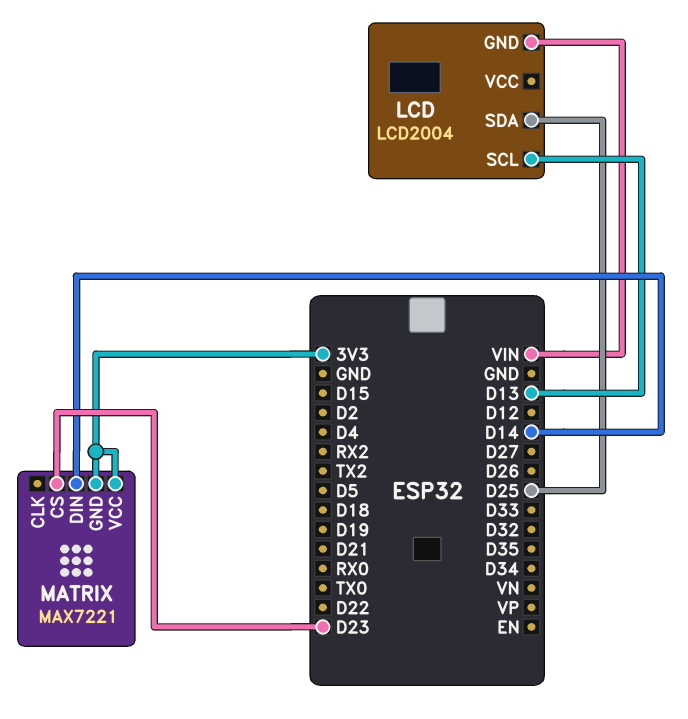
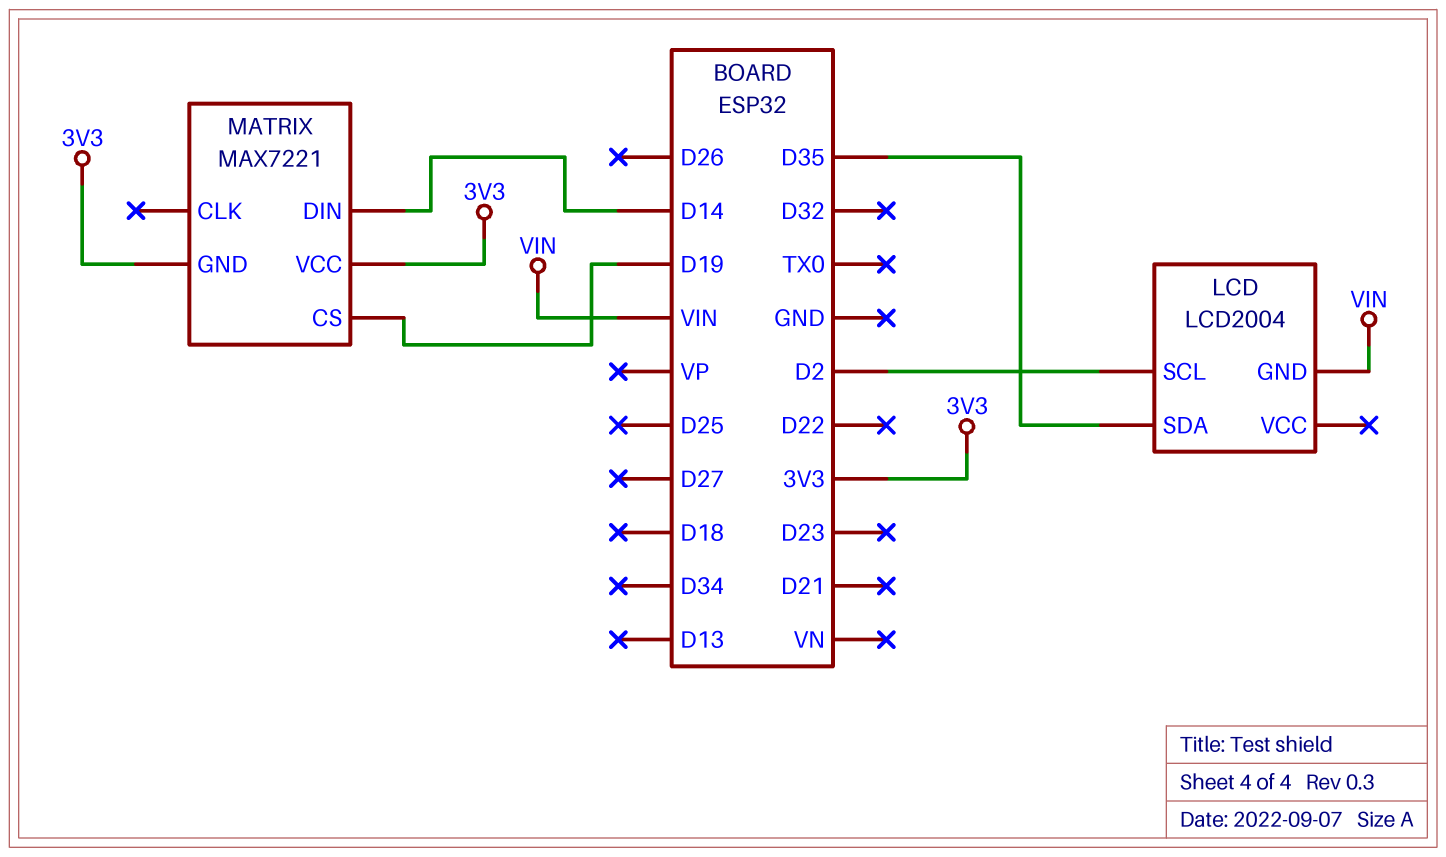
LCD pin SCL: D13 -> D2
LCD pin SDA: D25 -> D35
MATRIX pin CS: D23 -> D19

